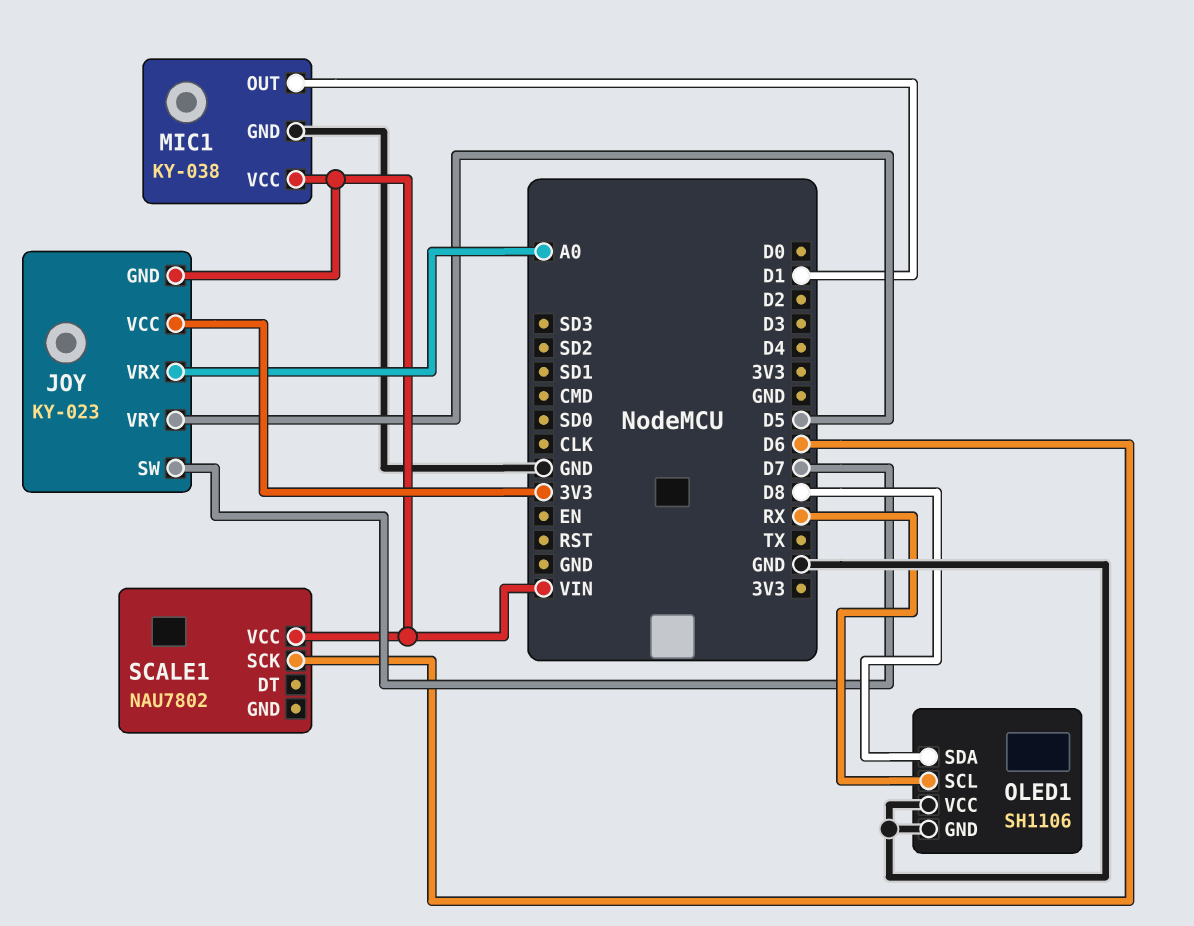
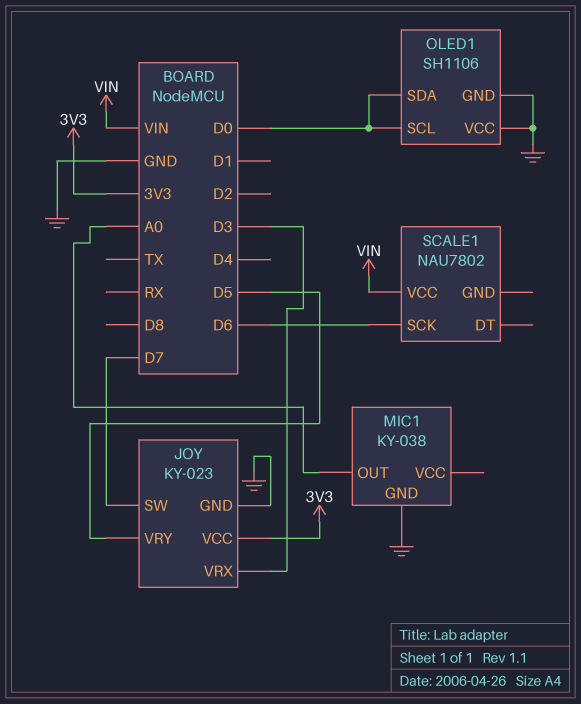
JOY pin GND: VIN -> GND
JOY pin VRX: A0 -> D3
MIC1 pin OUT: D1 -> A0
MIC1 pin VCC: VIN -> none
OLED1 pin SCL: RX -> D0
OLED1 pin SDA: D8 -> D0

